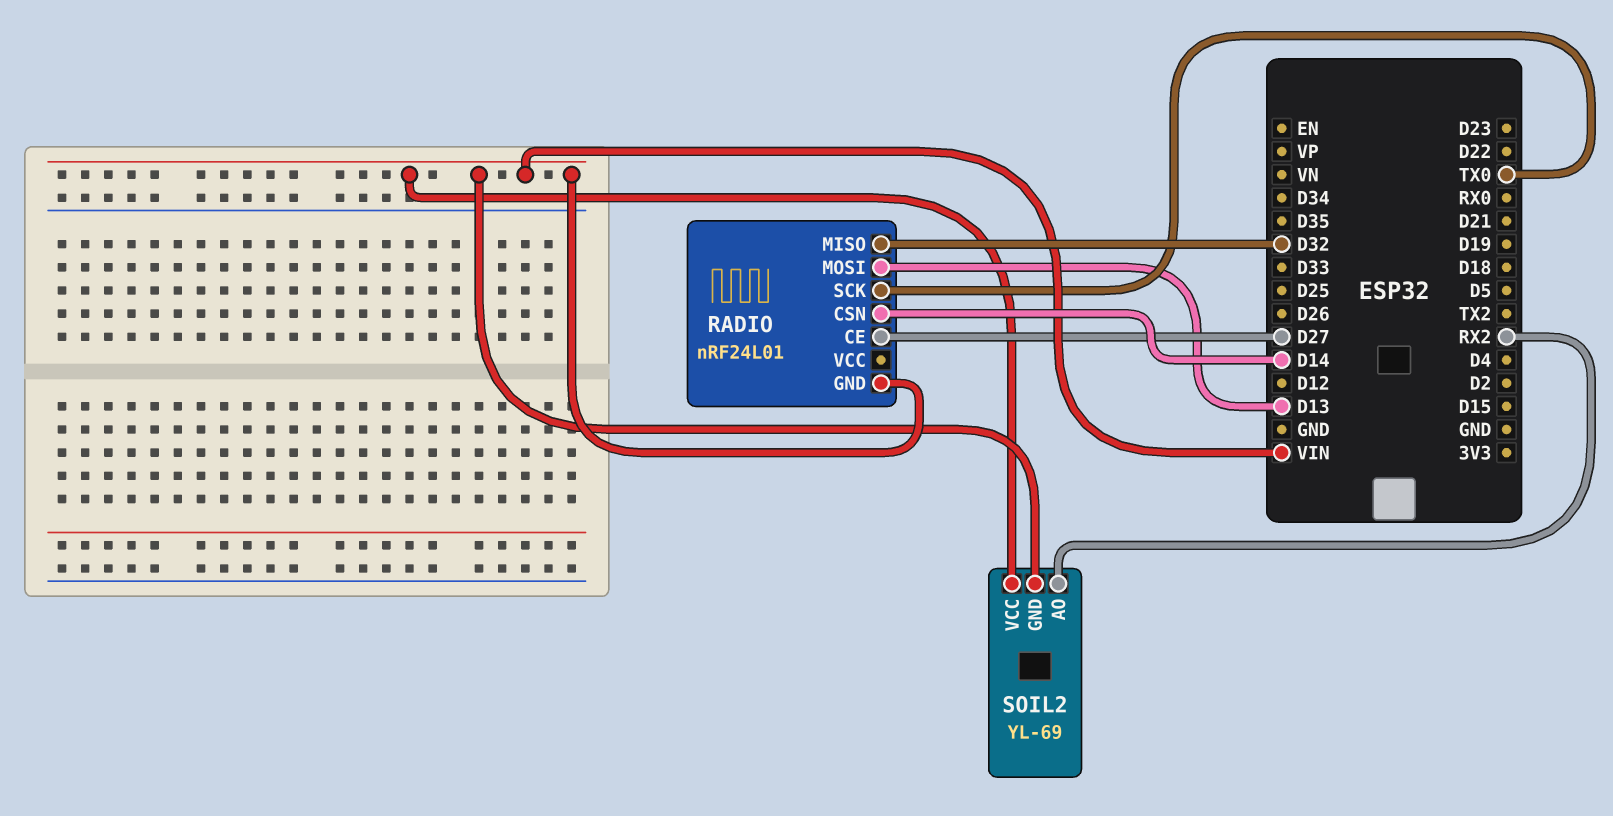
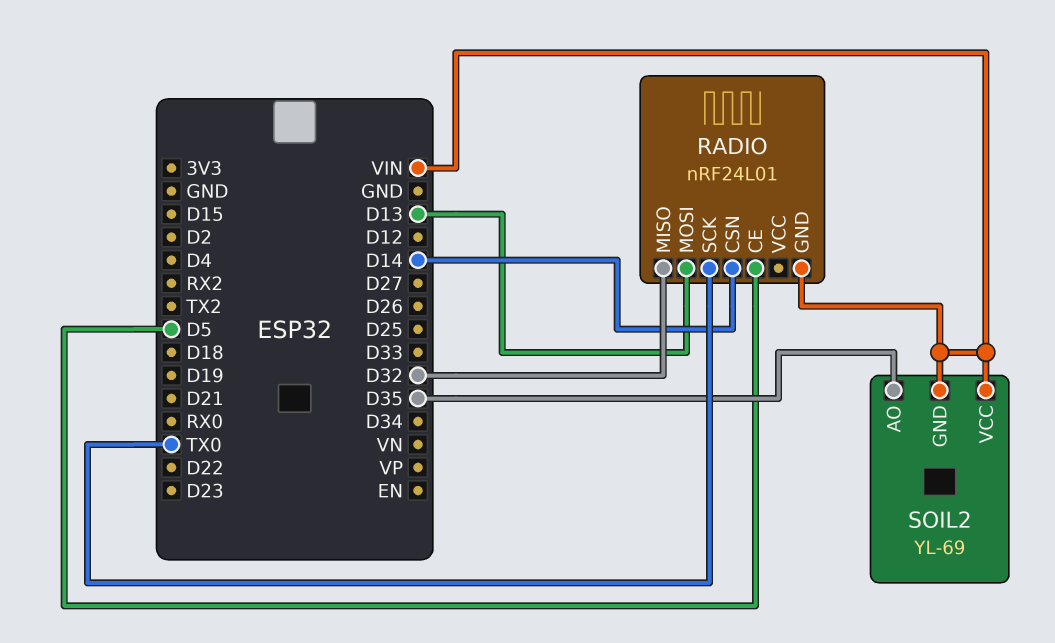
RADIO pin CE: D27 -> D5
SOIL2 pin AO: RX2 -> D35

